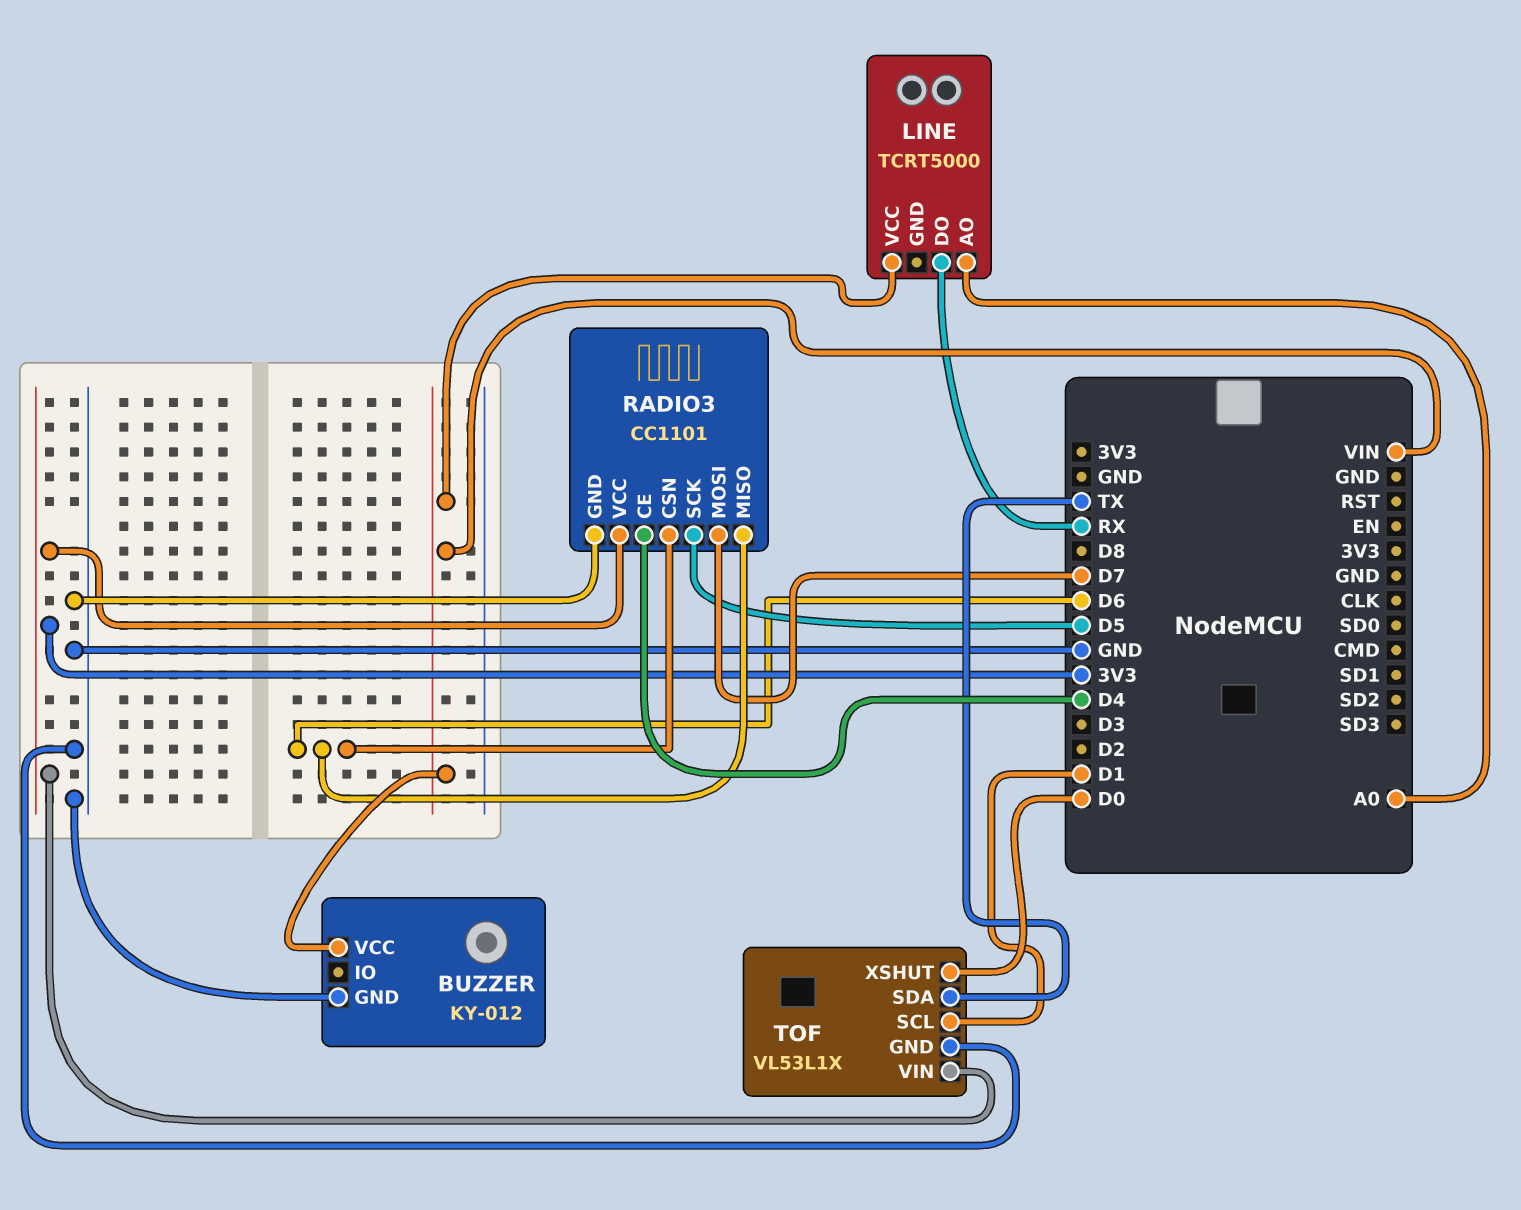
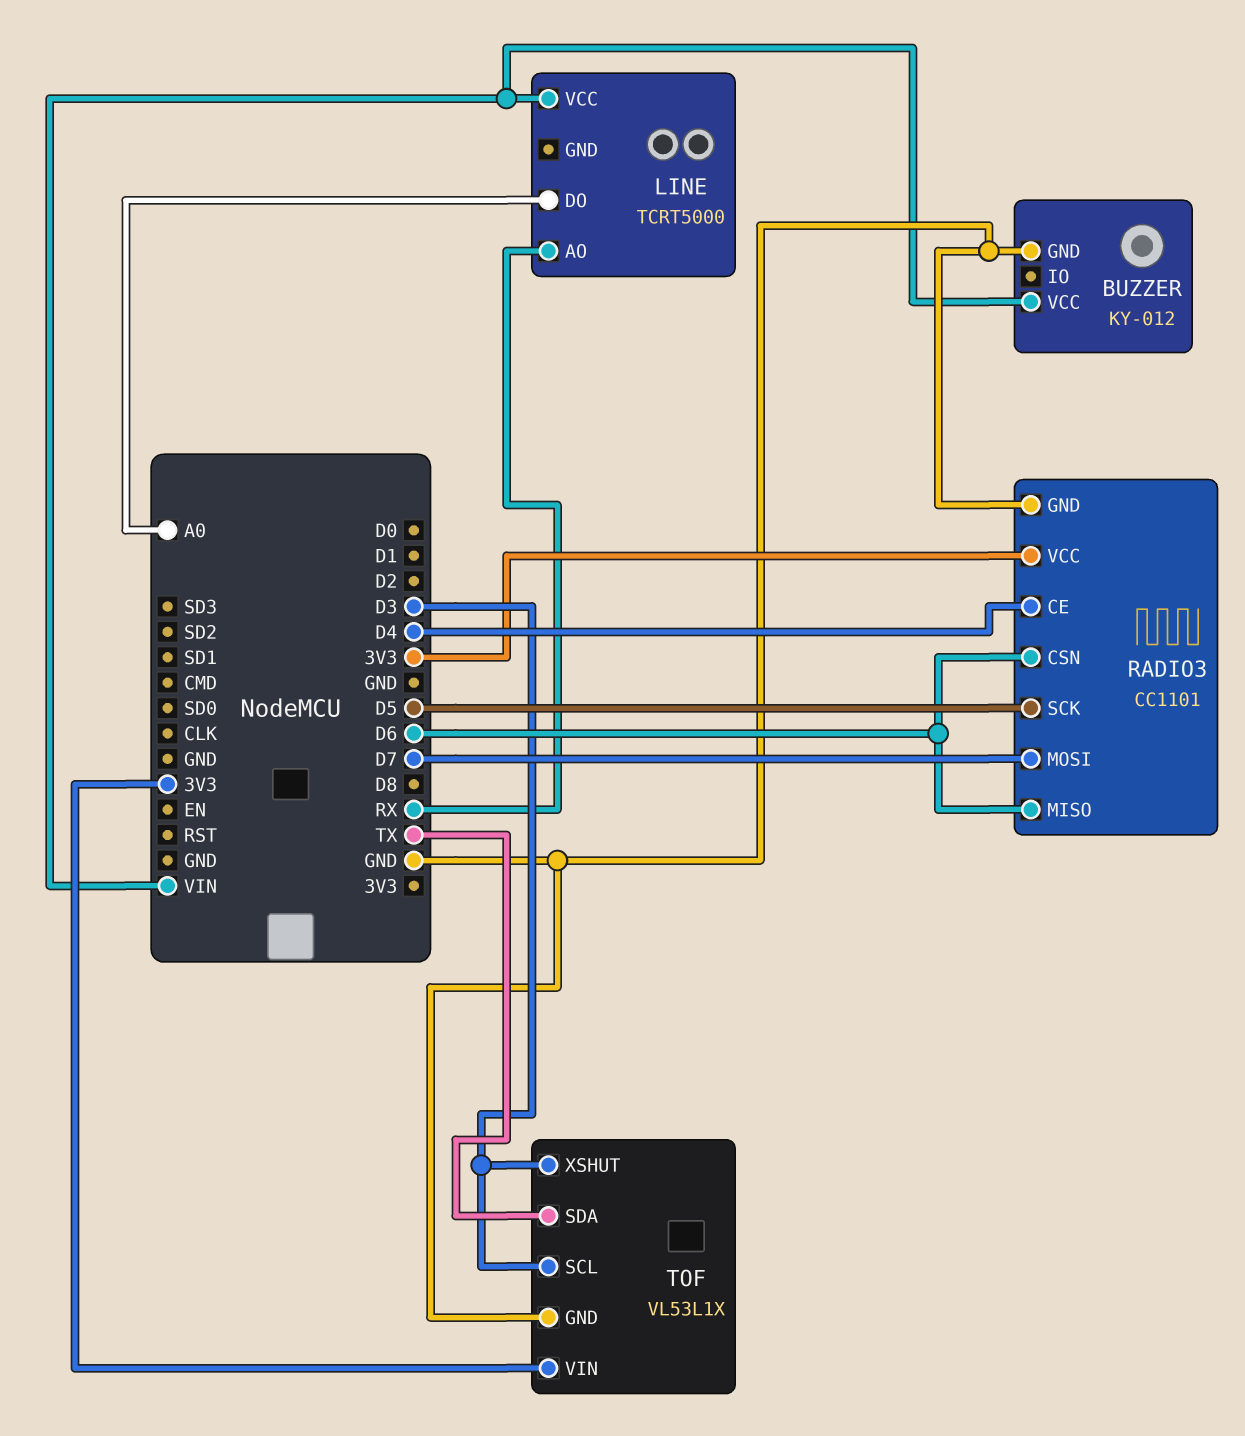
LINE pin AO: A0 -> RX
LINE pin DO: RX -> A0
TOF pin SCL: D1 -> D3
TOF pin XSHUT: D0 -> D3

